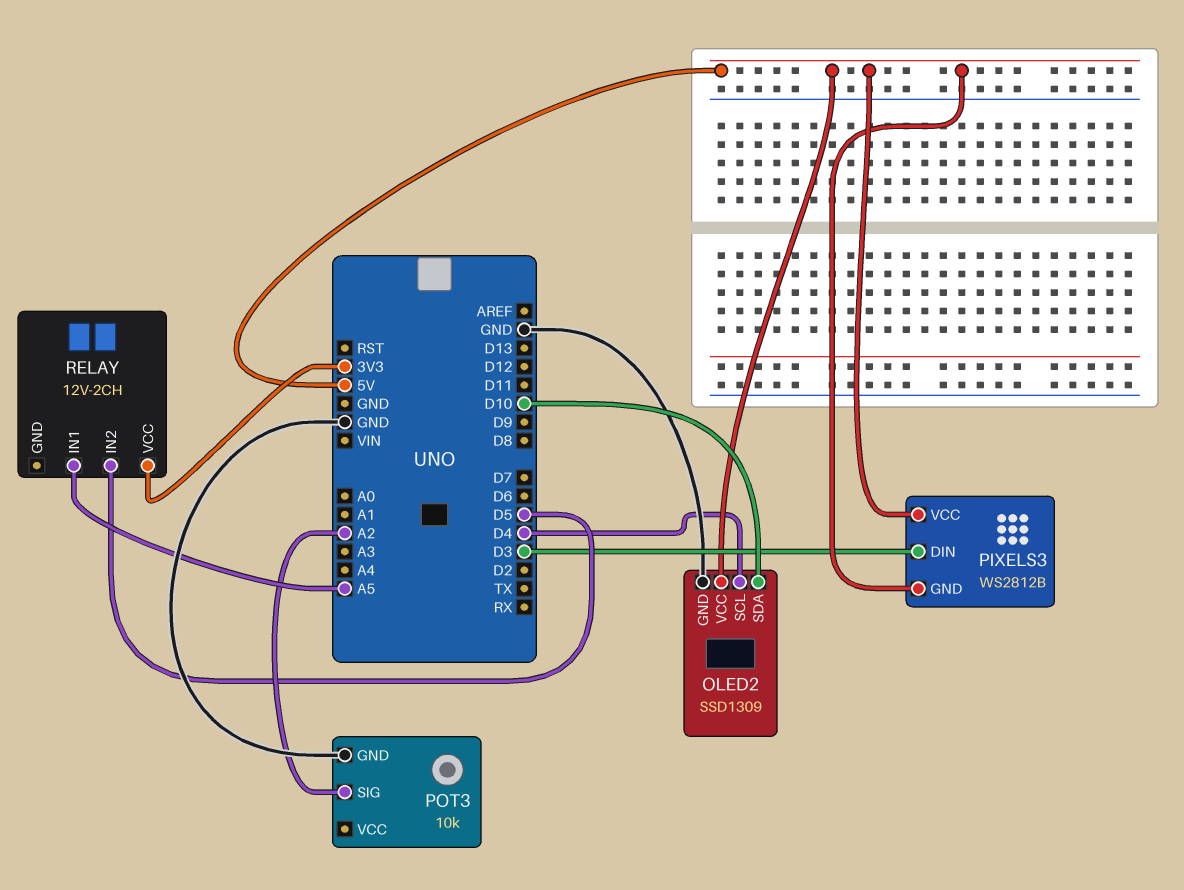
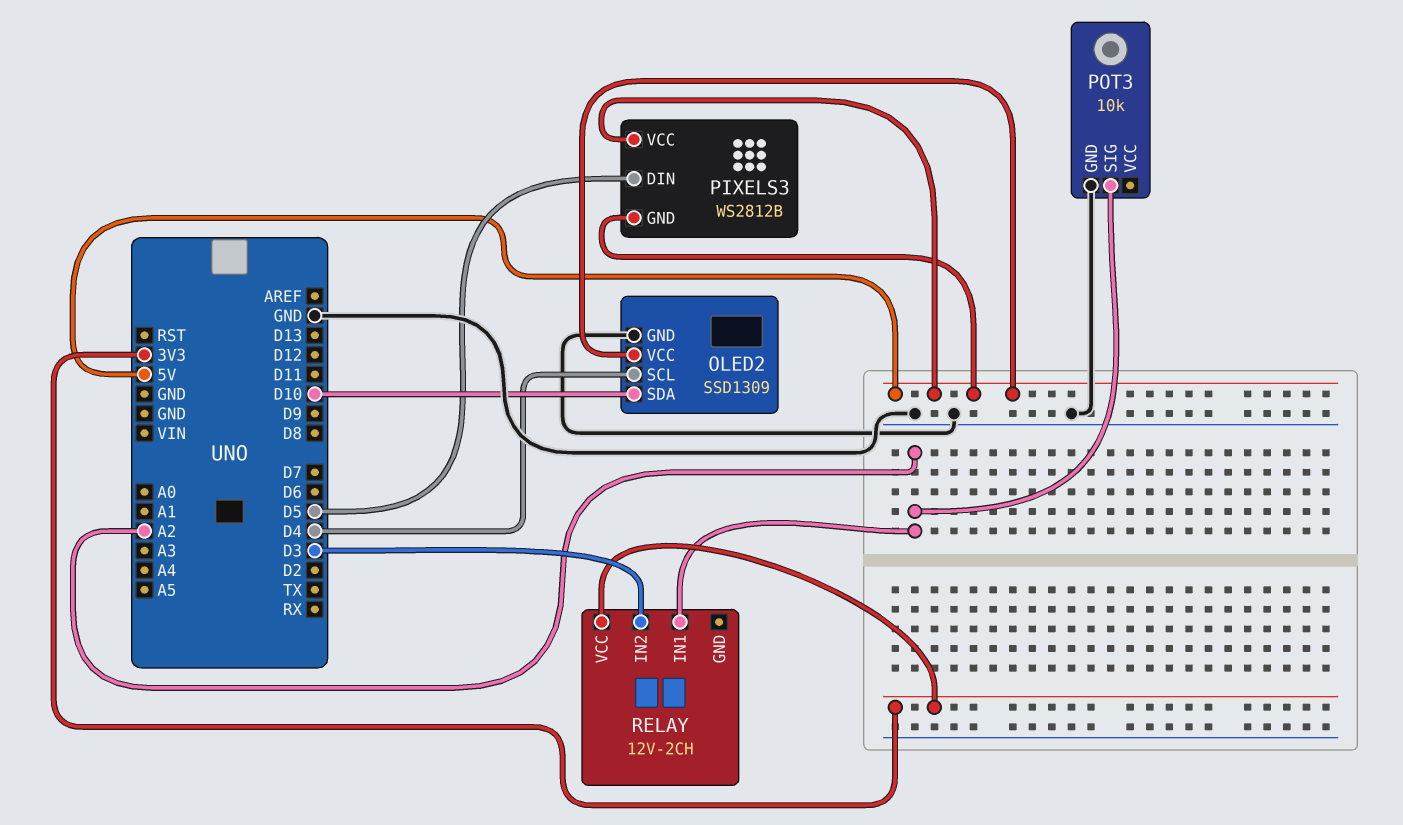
PIXELS3 pin DIN: D3 -> D5
RELAY pin IN1: A5 -> A2
RELAY pin IN2: D5 -> D3

